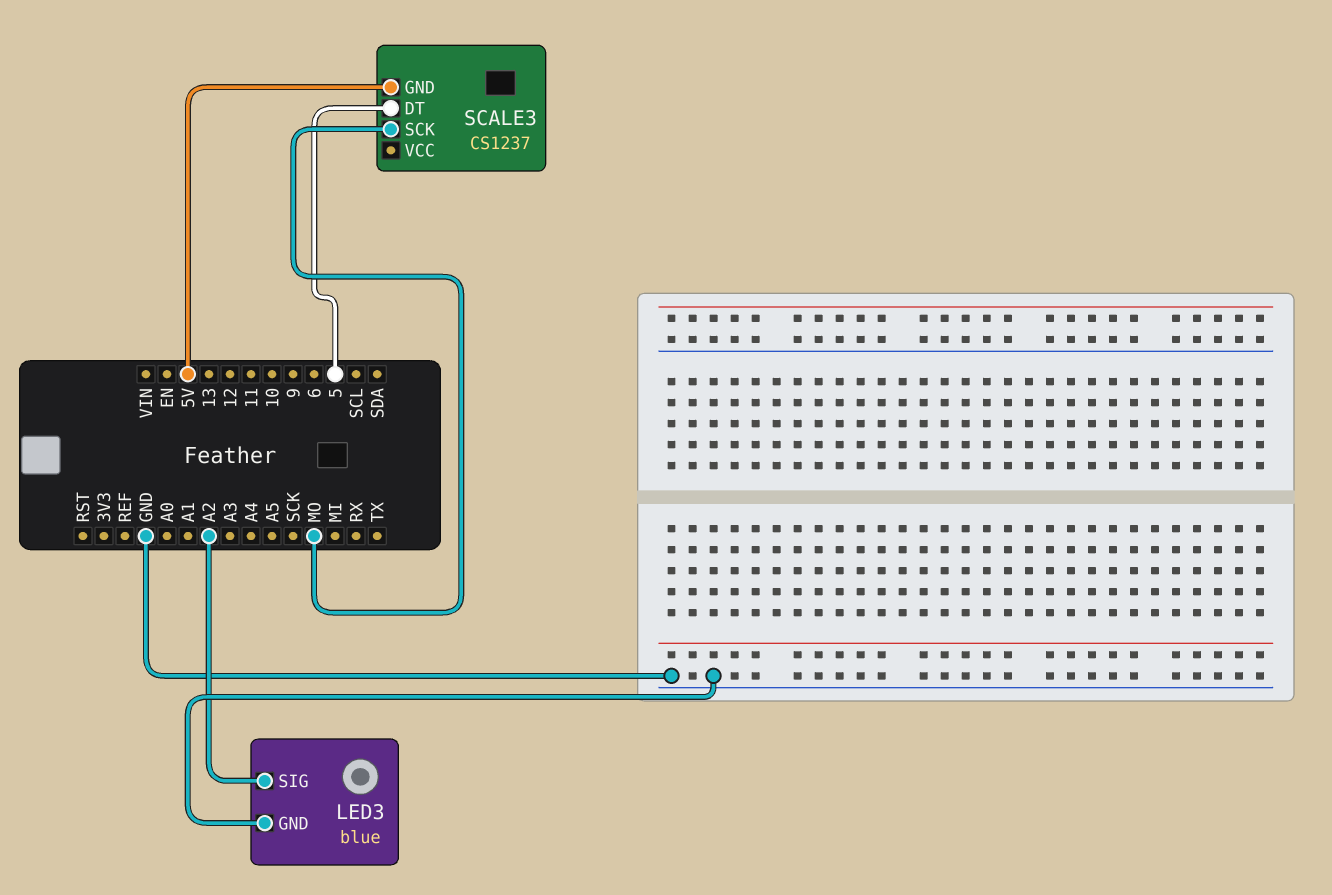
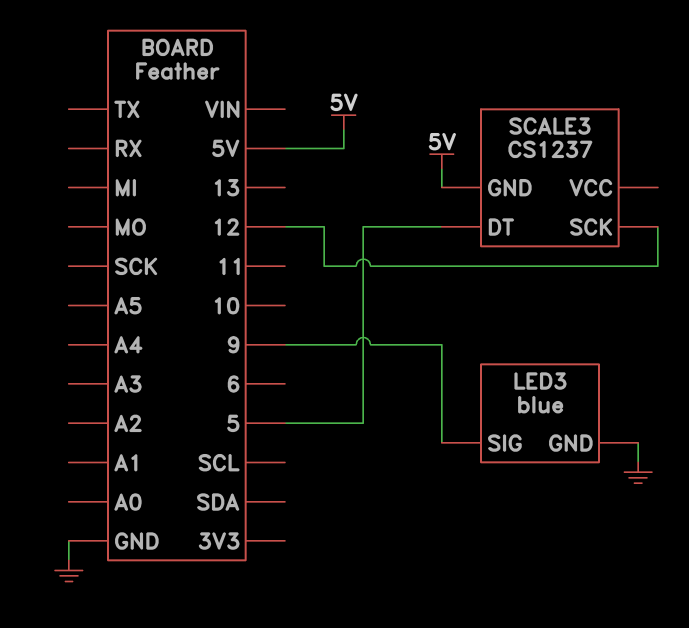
LED3 pin SIG: A2 -> 9
SCALE3 pin SCK: MO -> 12

